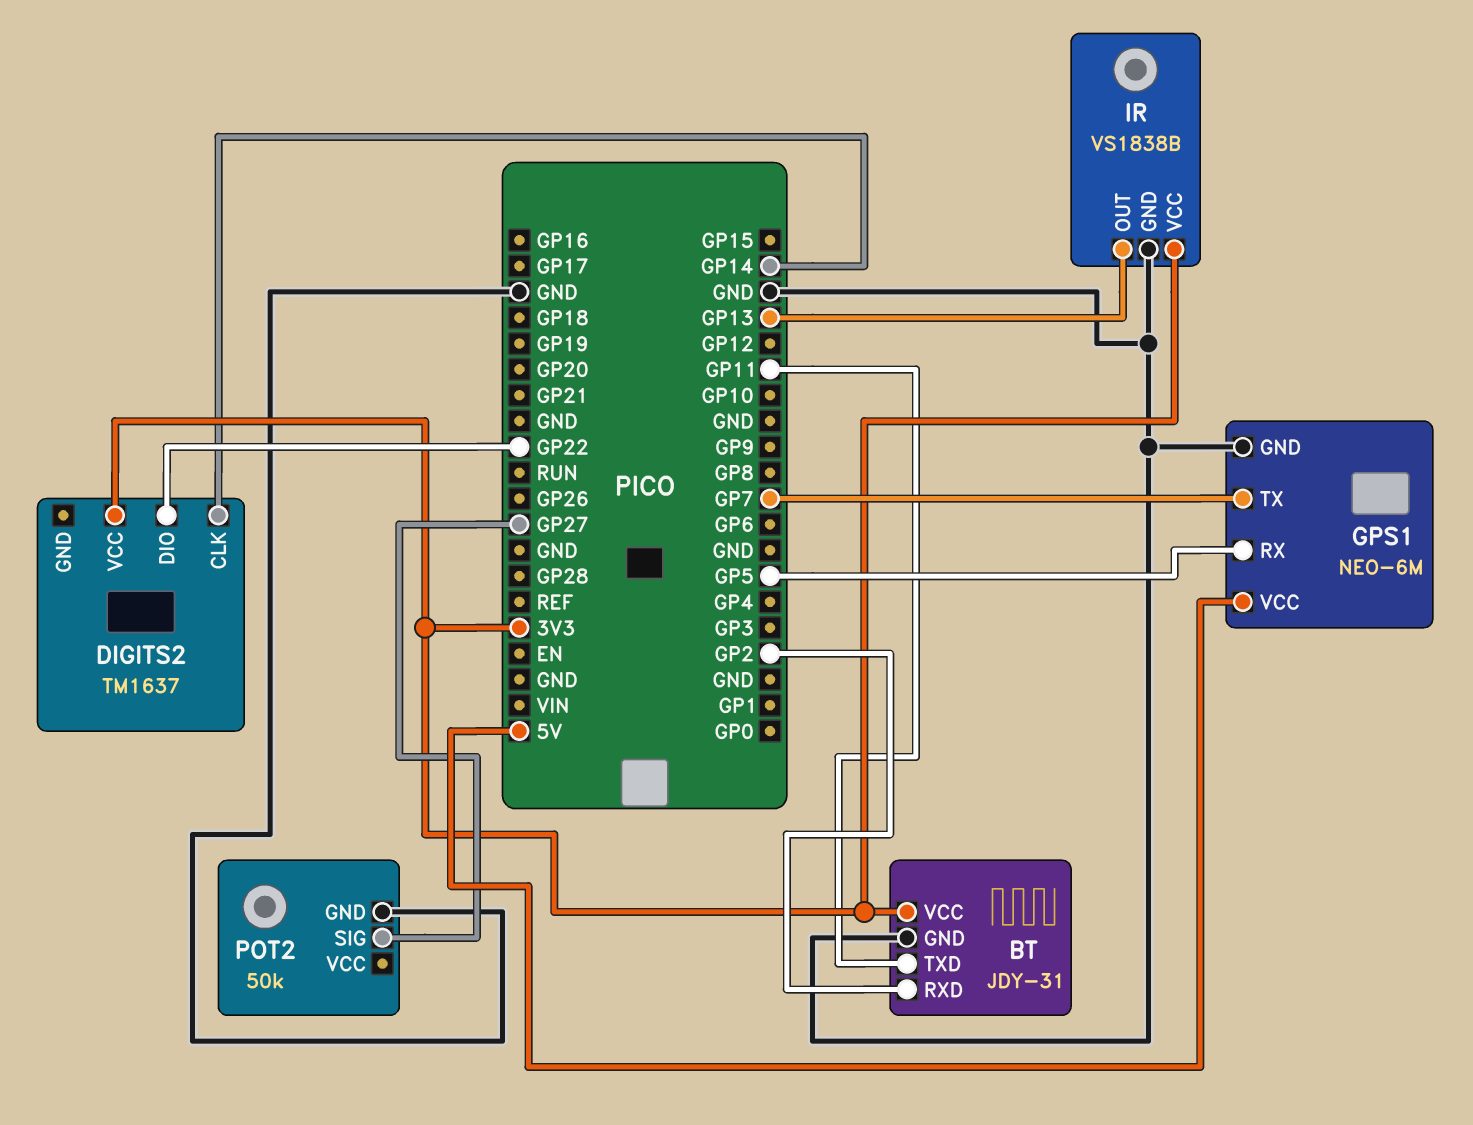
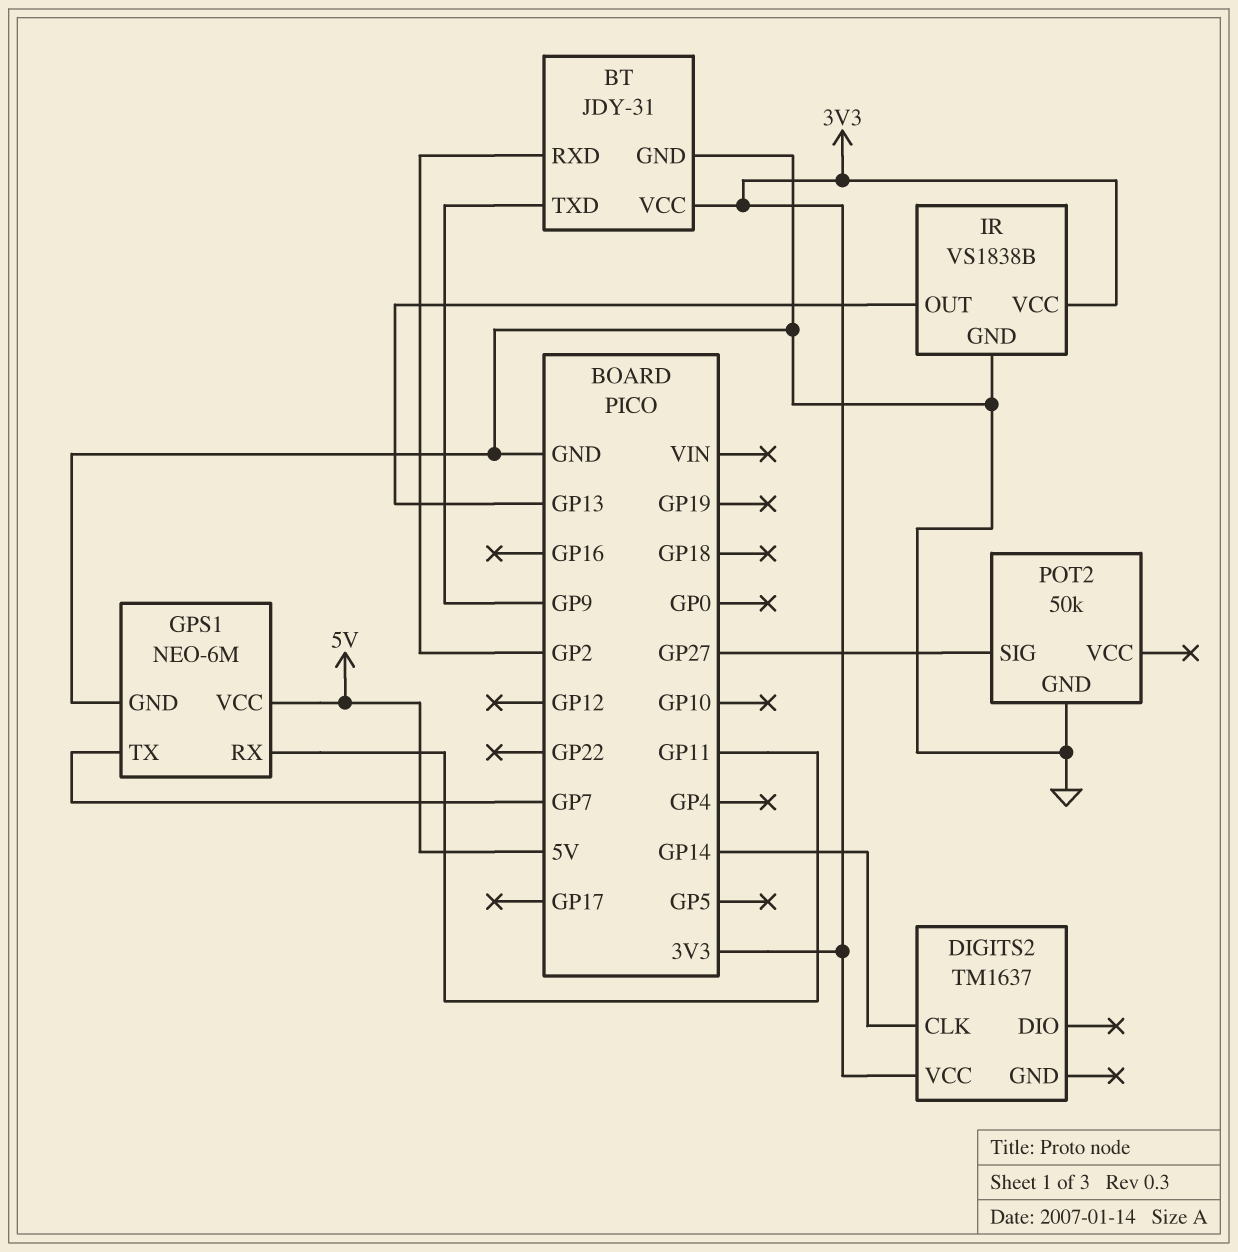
BT pin TXD: GP11 -> GP9
DIGITS2 pin DIO: GP22 -> none
GPS1 pin RX: GP5 -> GP11

